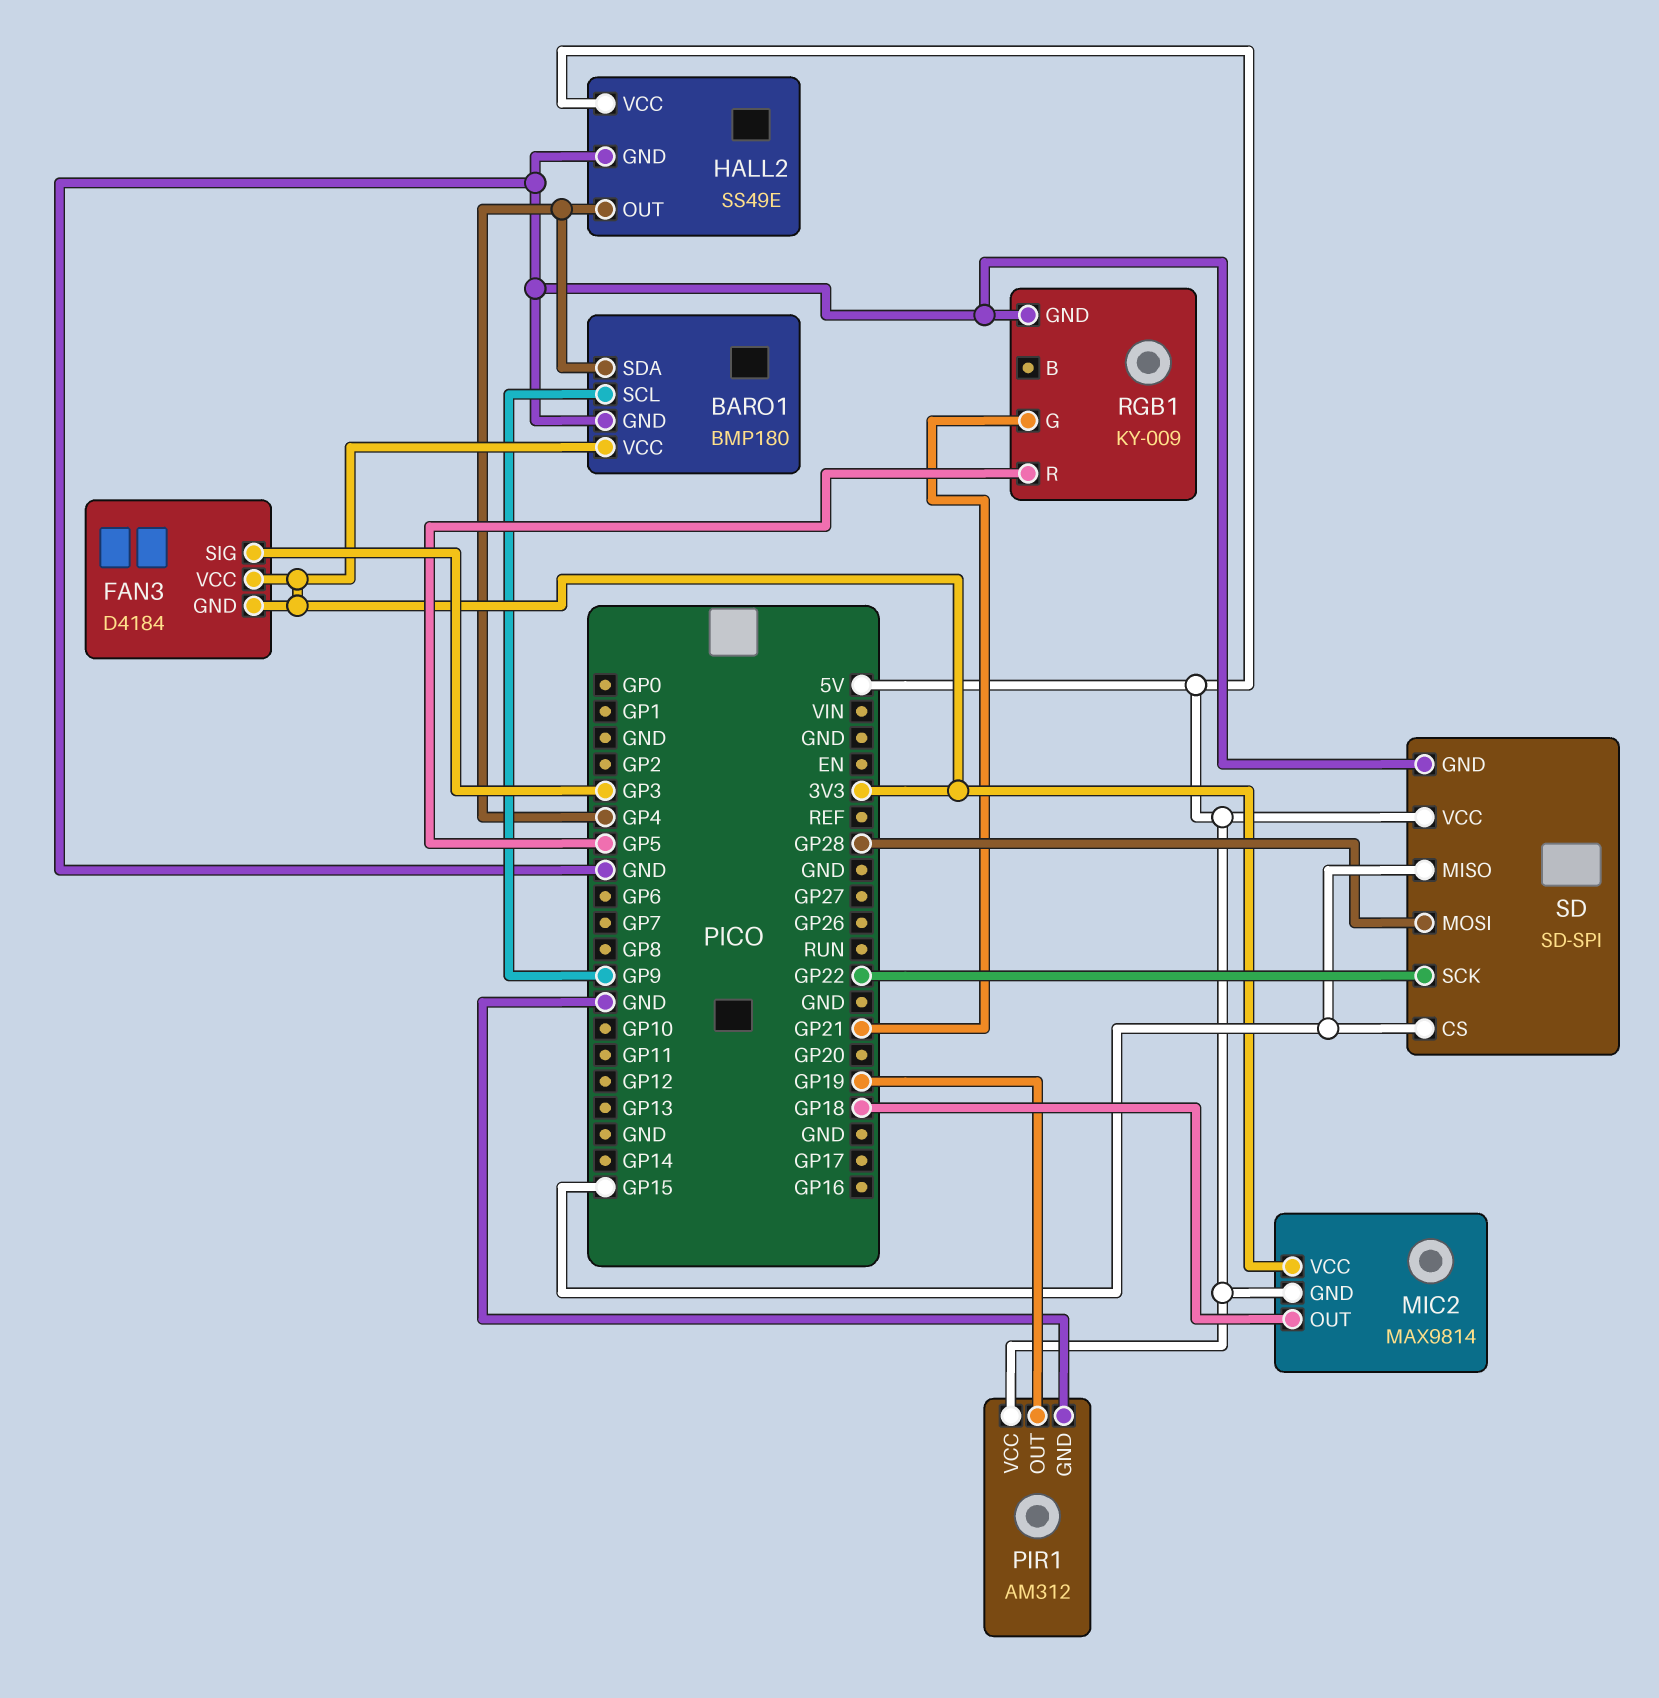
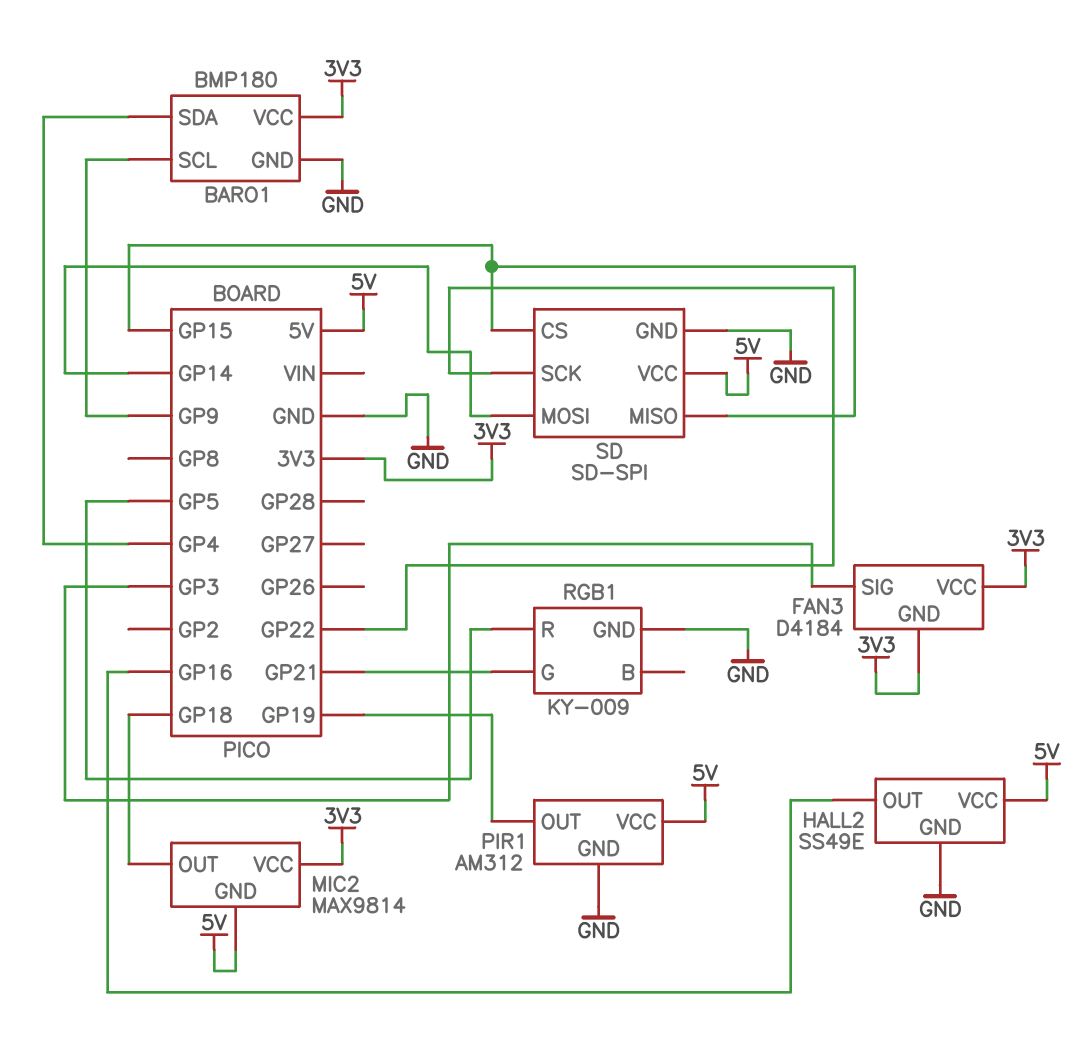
HALL2 pin OUT: GP4 -> GP16
SD pin MOSI: GP28 -> GP14

